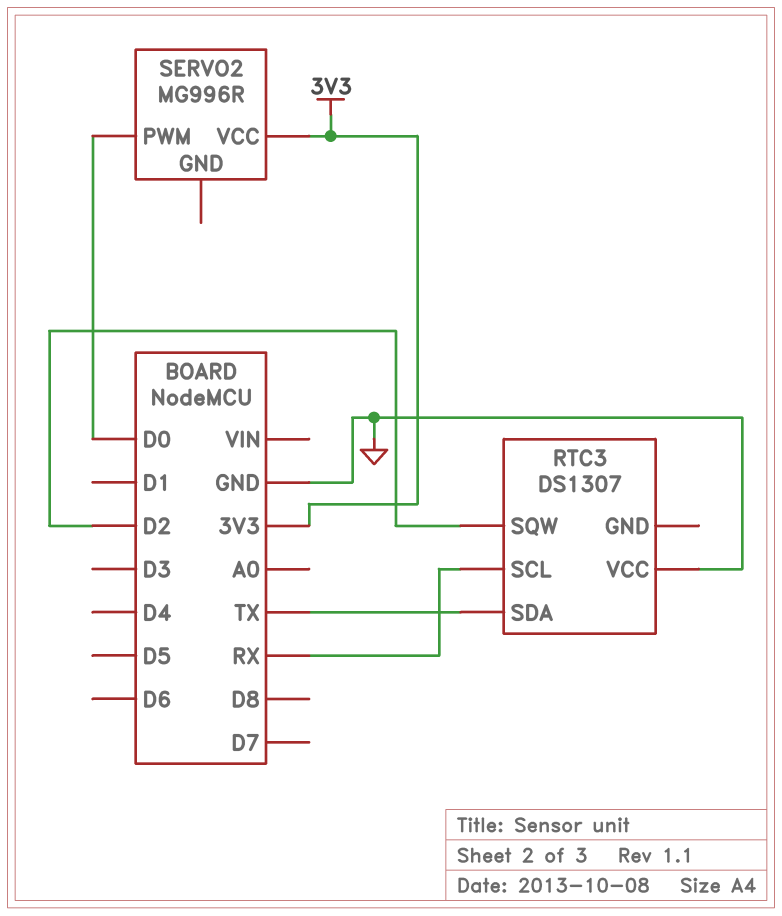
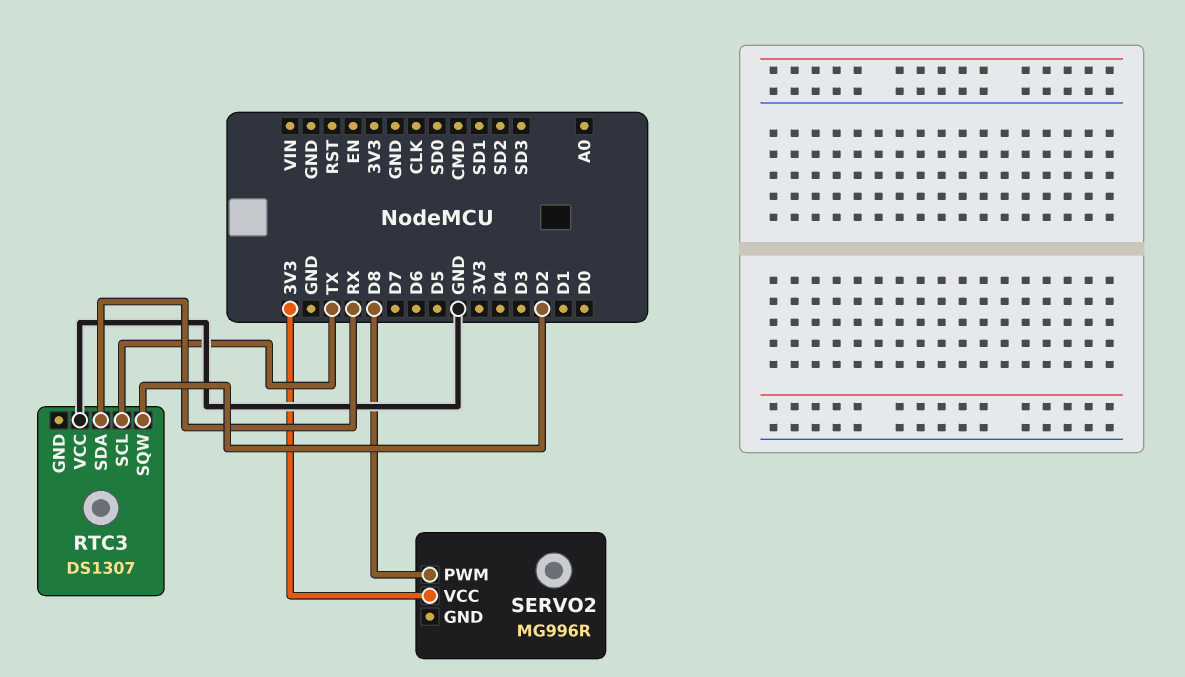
RTC3 pin SCL: RX -> TX
RTC3 pin SDA: TX -> RX
SERVO2 pin PWM: D0 -> D8

